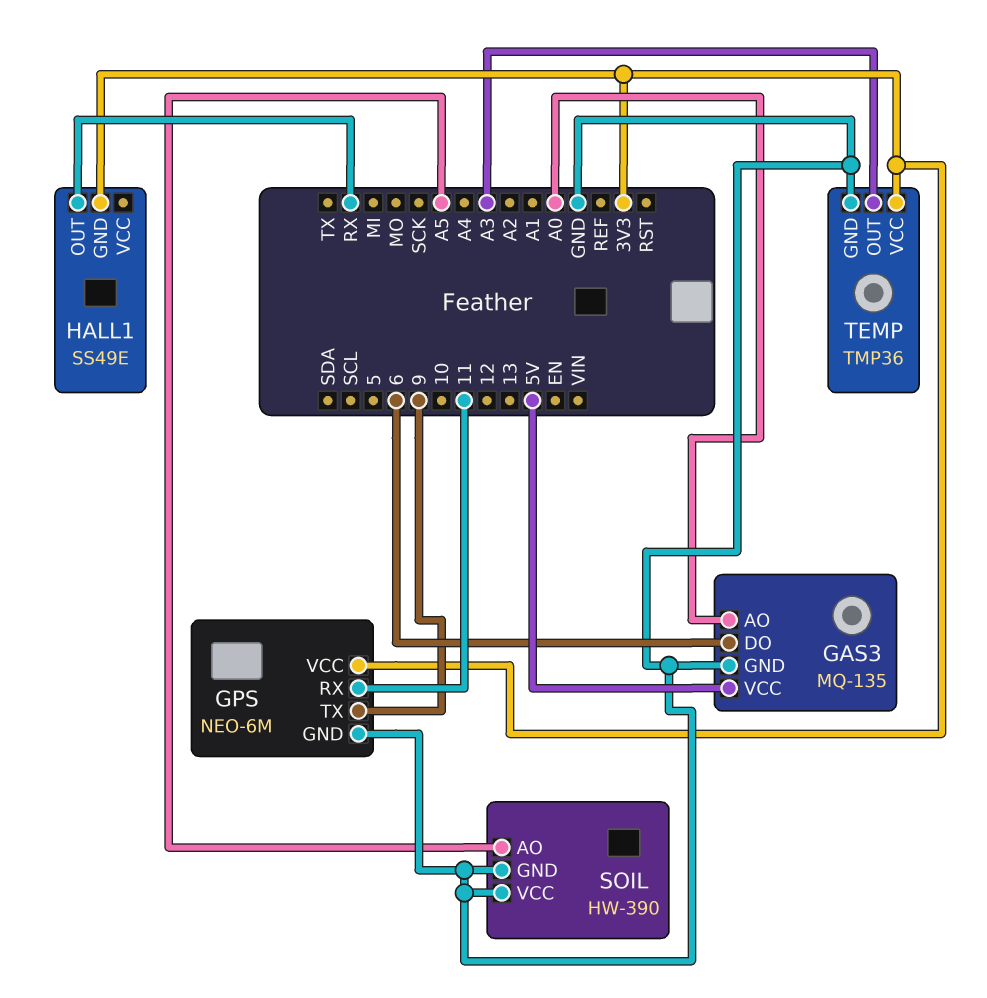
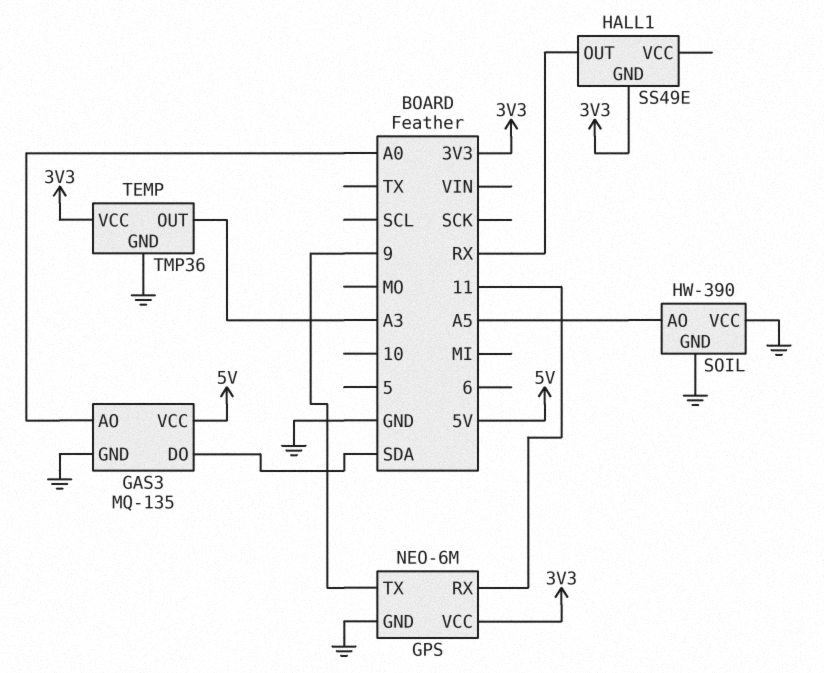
GAS3 pin DO: 6 -> SDA

